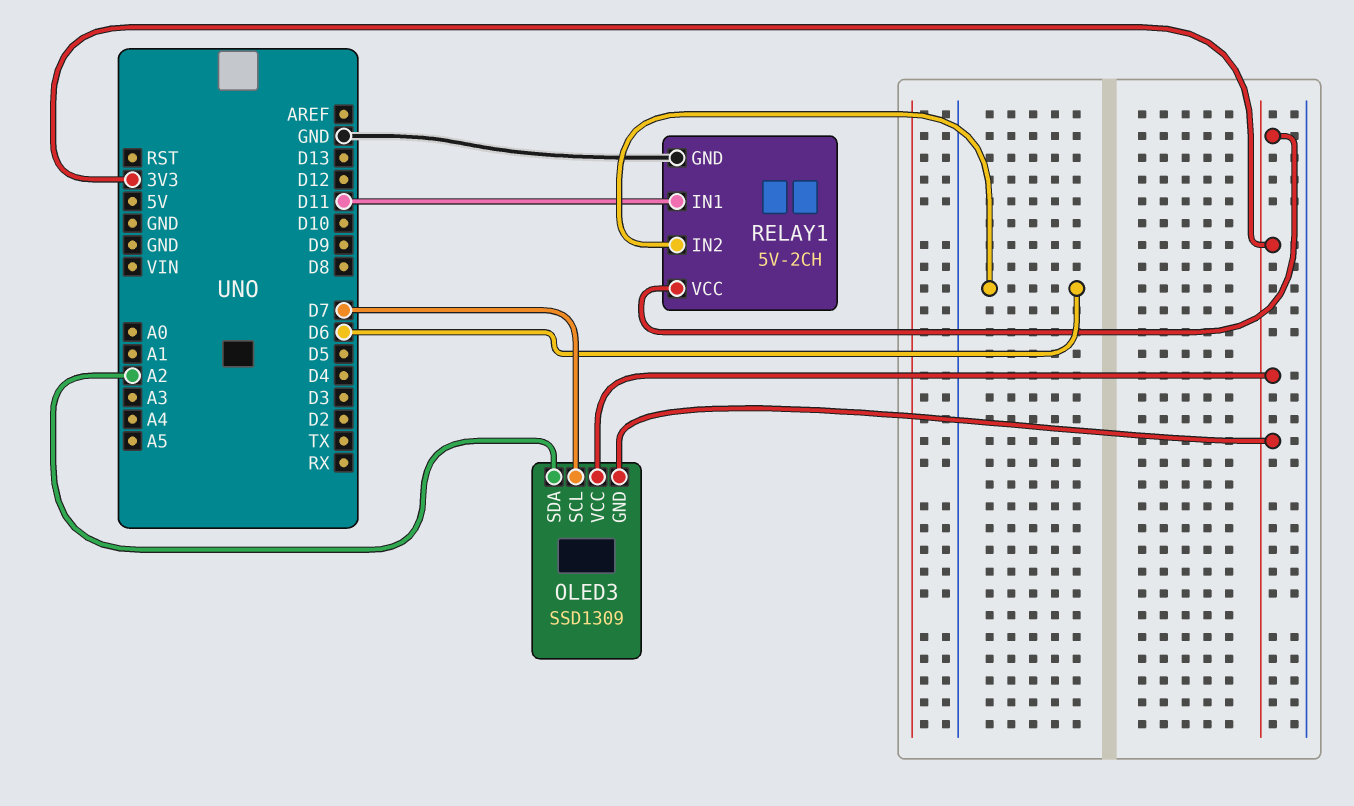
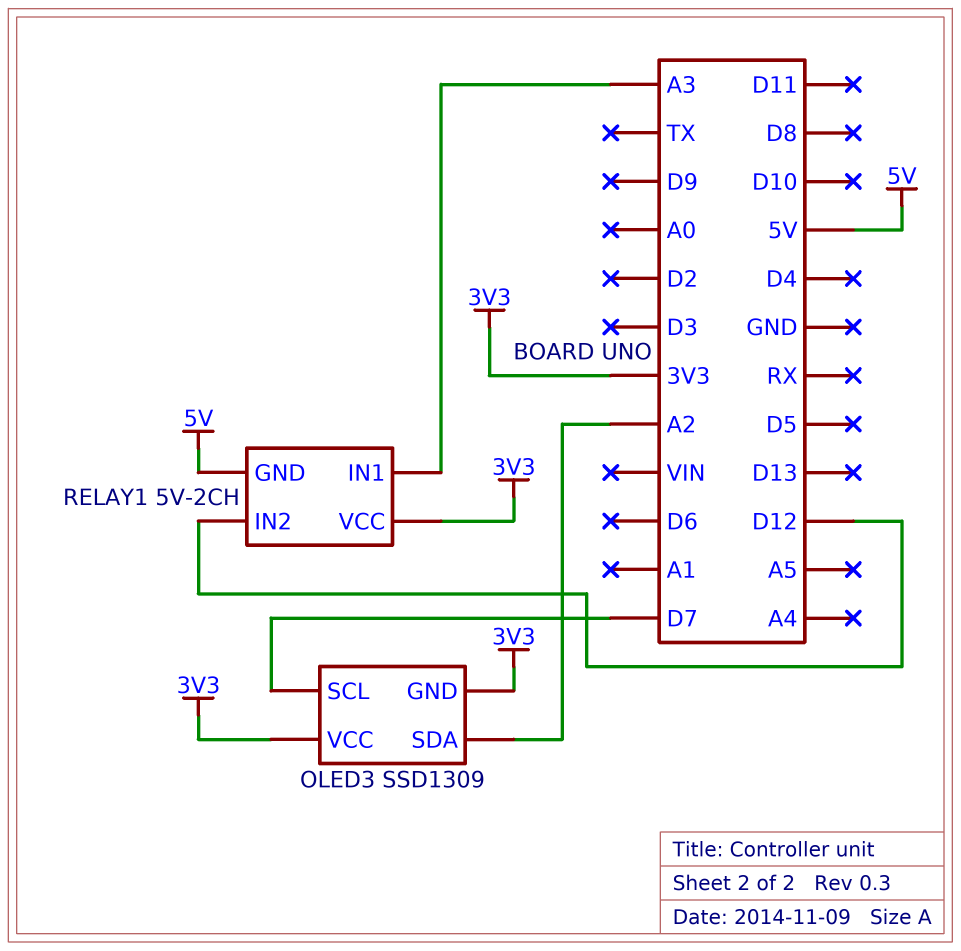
RELAY1 pin GND: GND -> 5V
RELAY1 pin IN1: D11 -> A3
RELAY1 pin IN2: D6 -> D12

